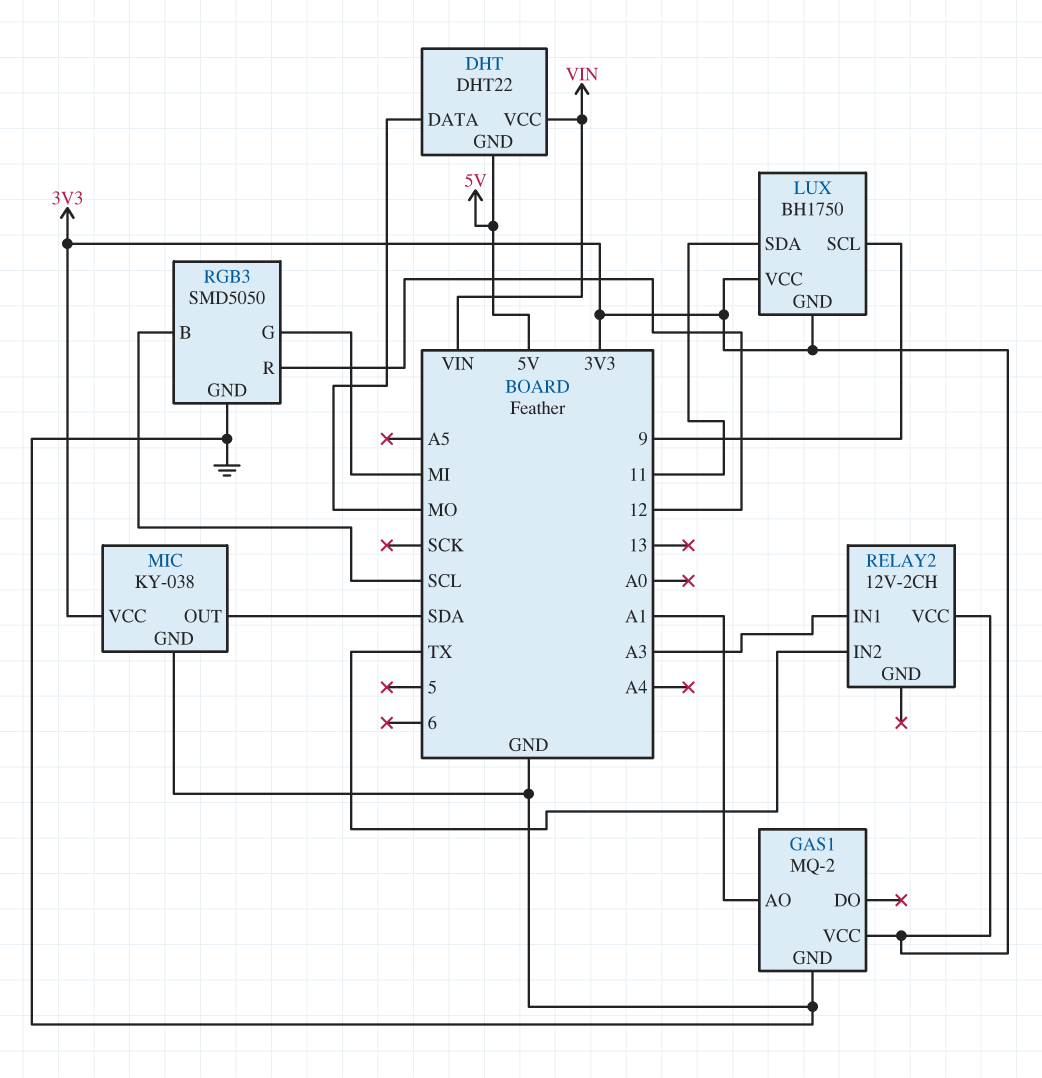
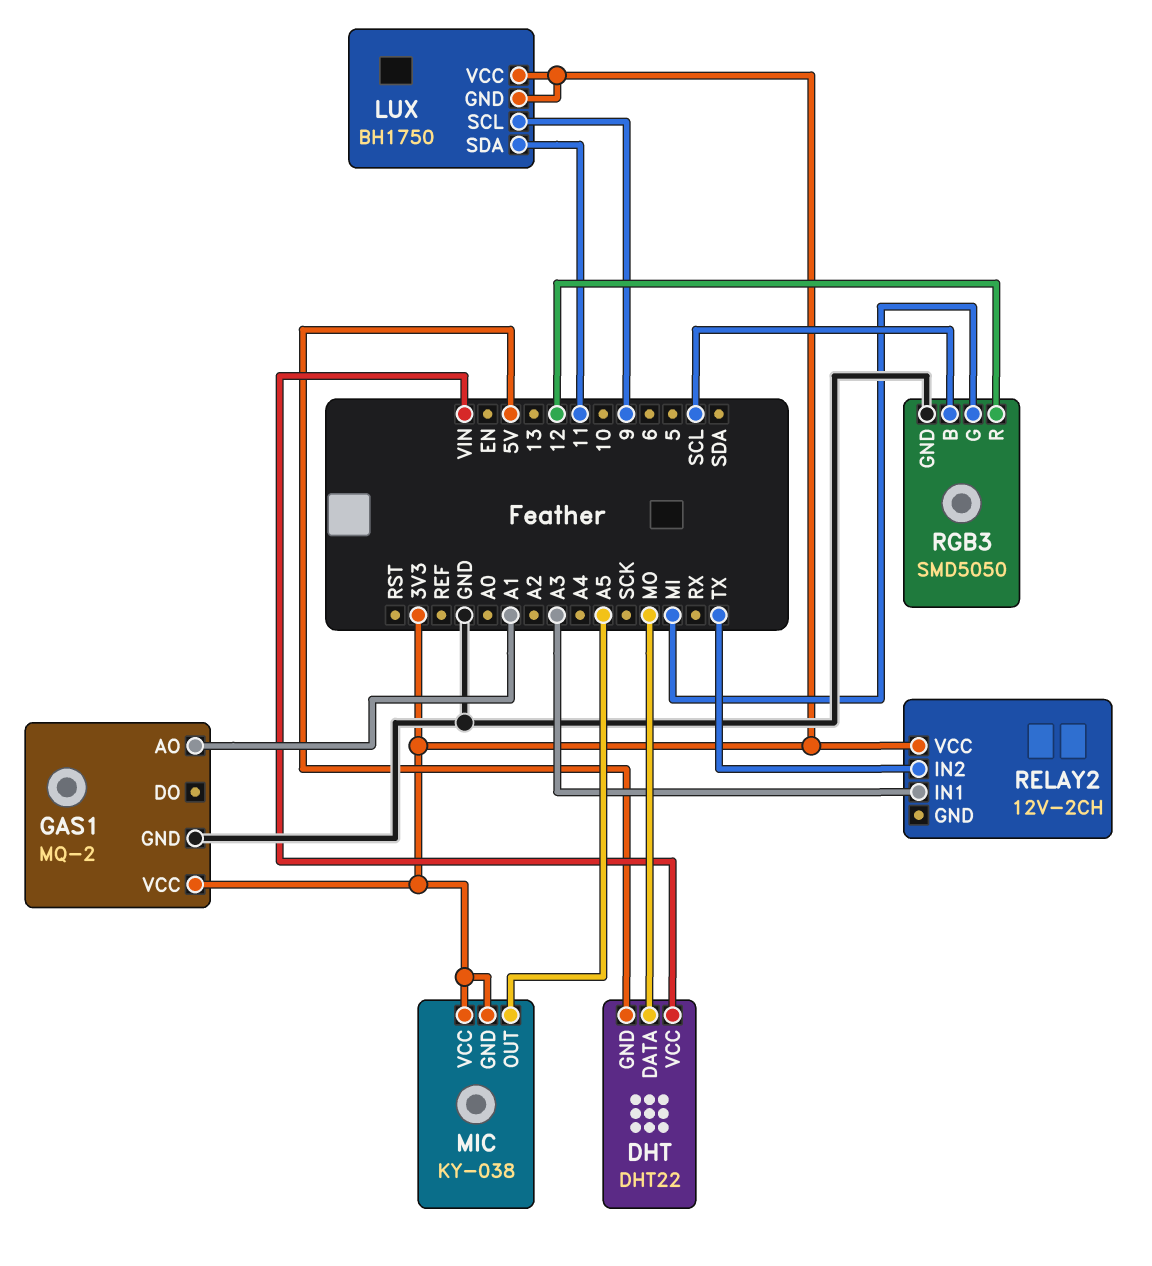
MIC pin GND: GND -> 3V3
MIC pin OUT: SDA -> A5

